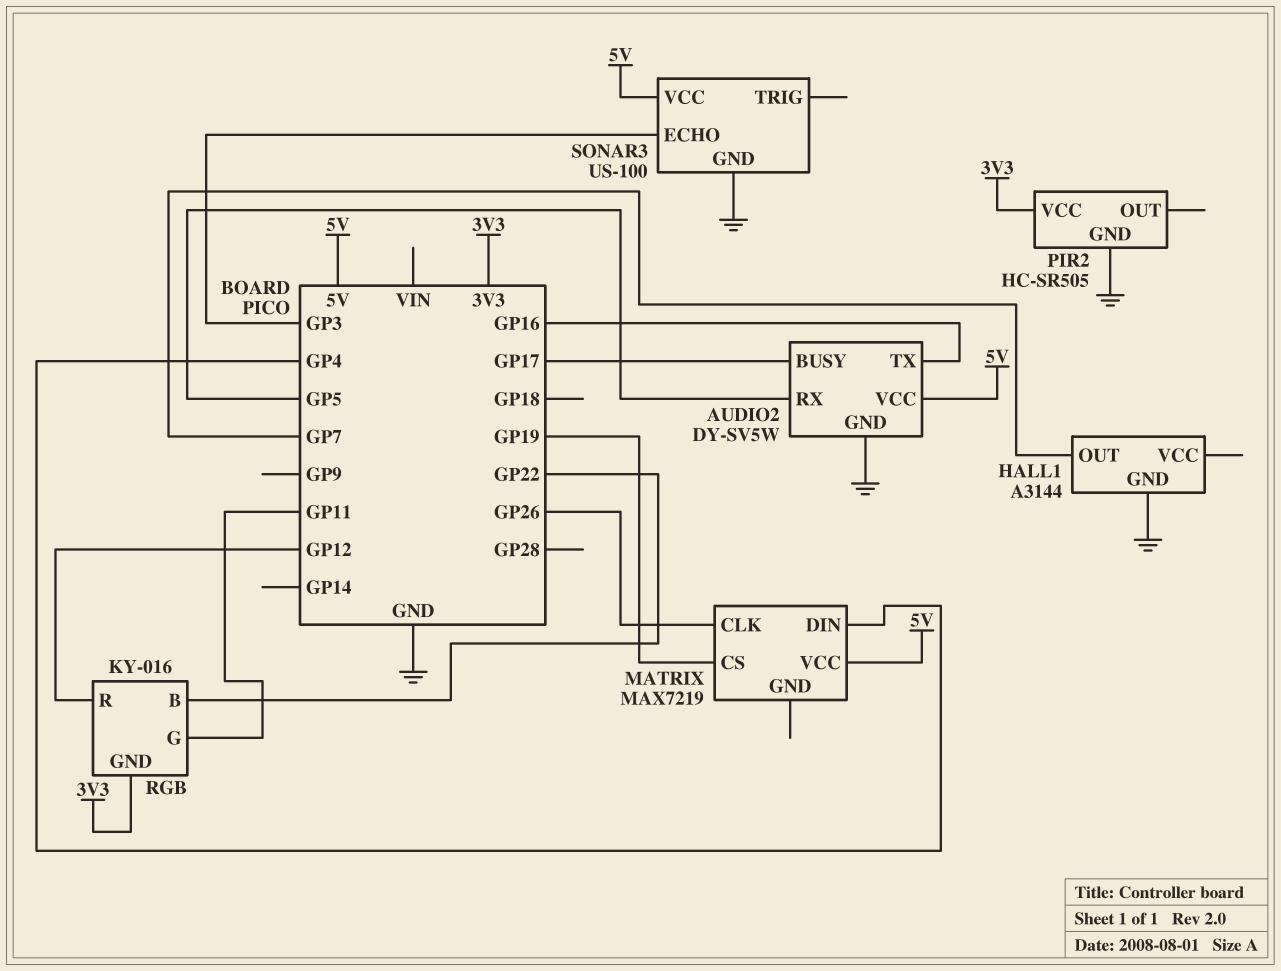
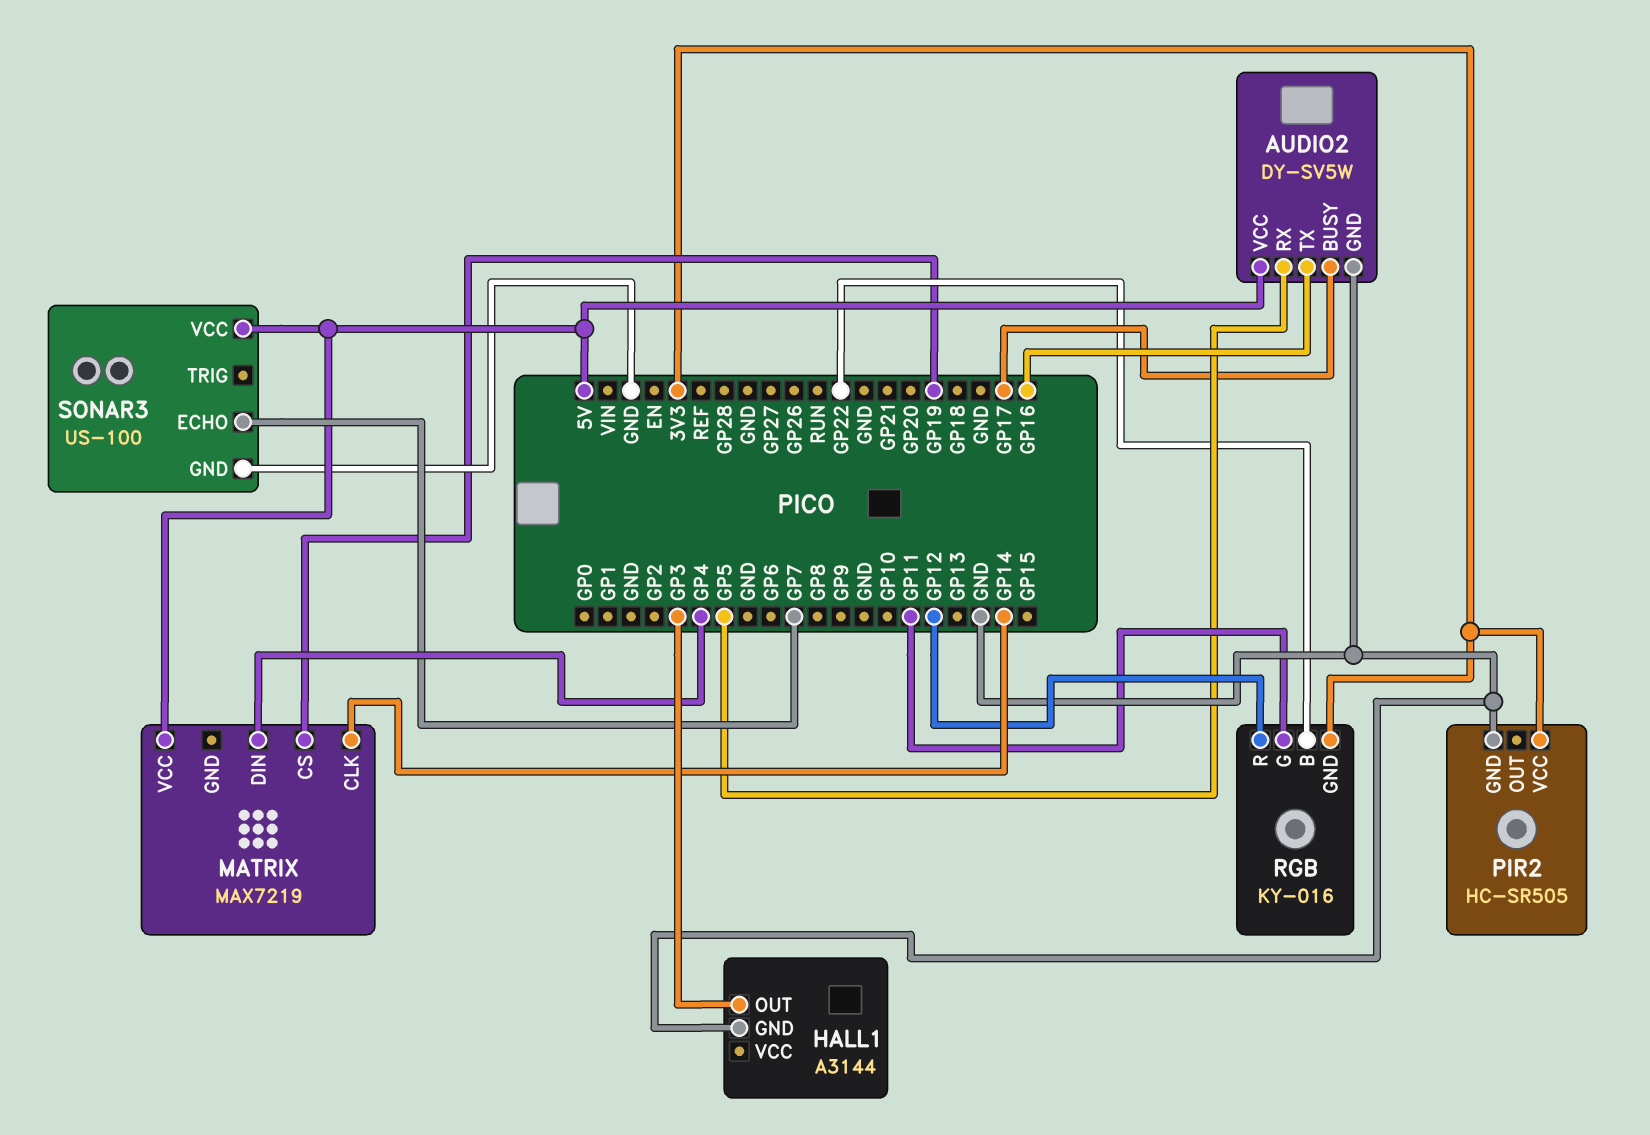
HALL1 pin OUT: GP7 -> GP3
MATRIX pin CLK: GP26 -> GP14
SONAR3 pin ECHO: GP3 -> GP7

